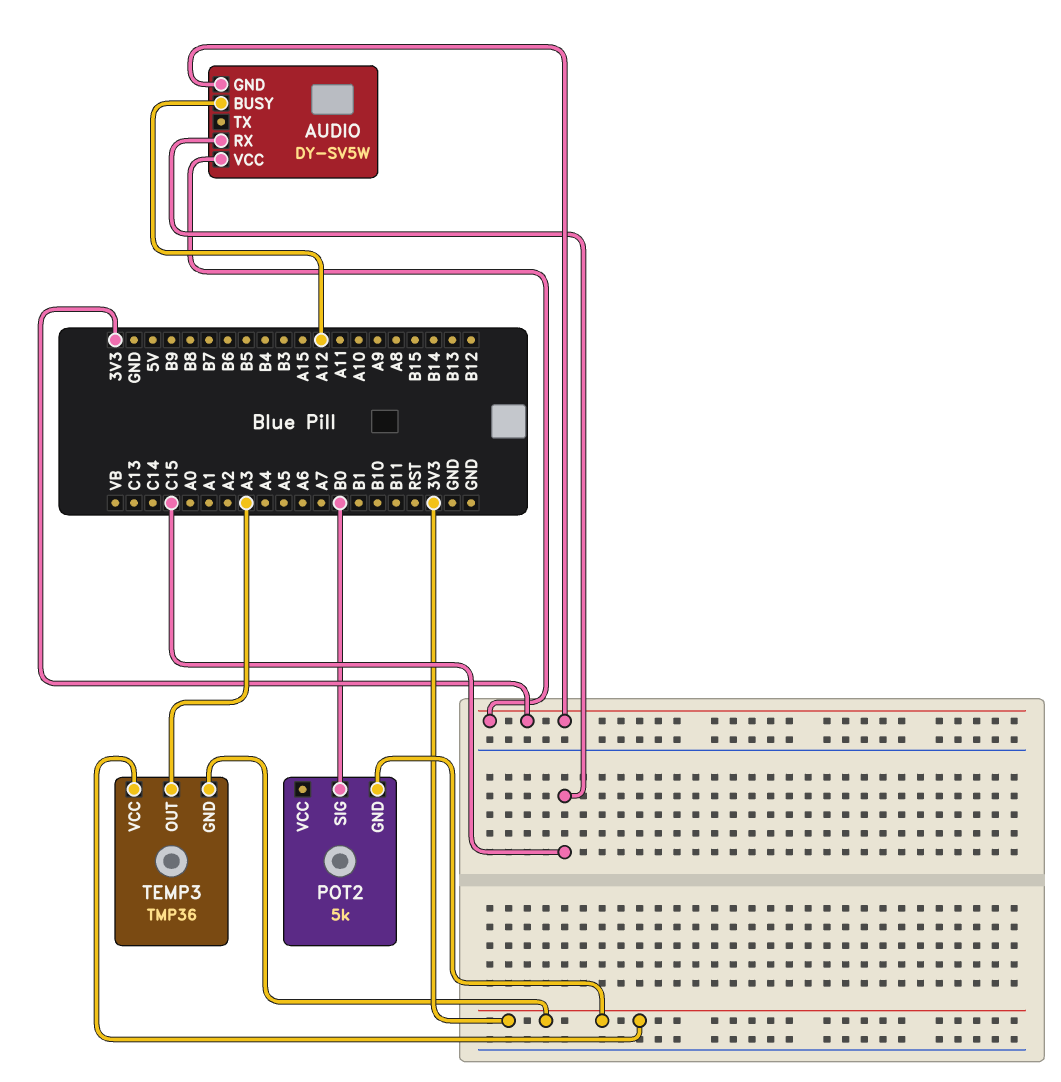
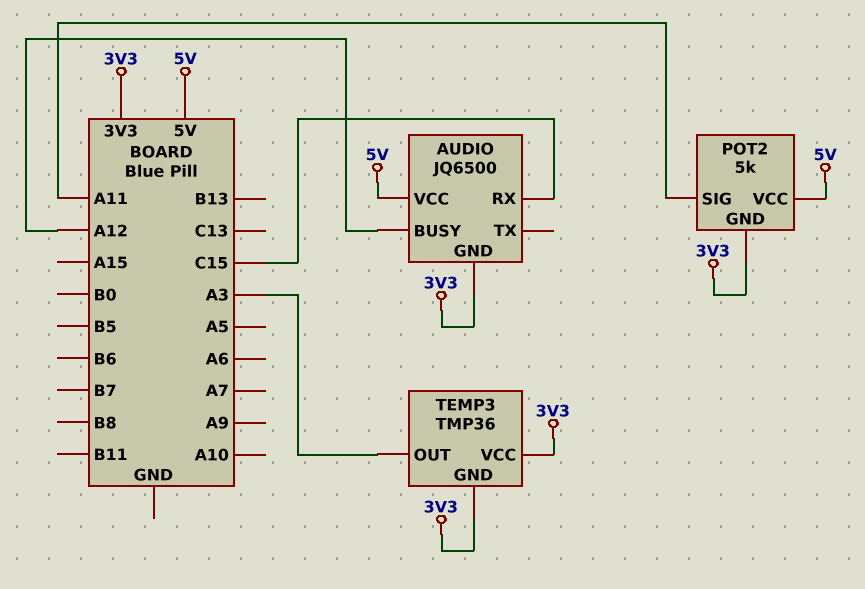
AUDIO: DY-SV5W -> JQ6500
AUDIO pin VCC: 3V3 -> 5V
POT2 pin SIG: B0 -> A11
POT2 pin VCC: none -> 5V

